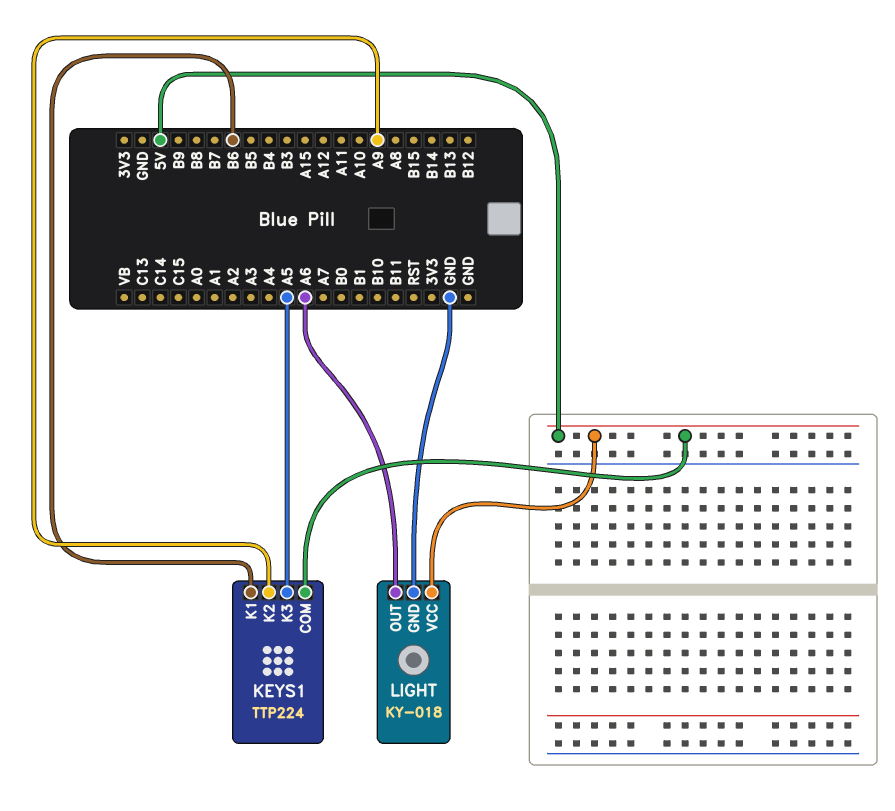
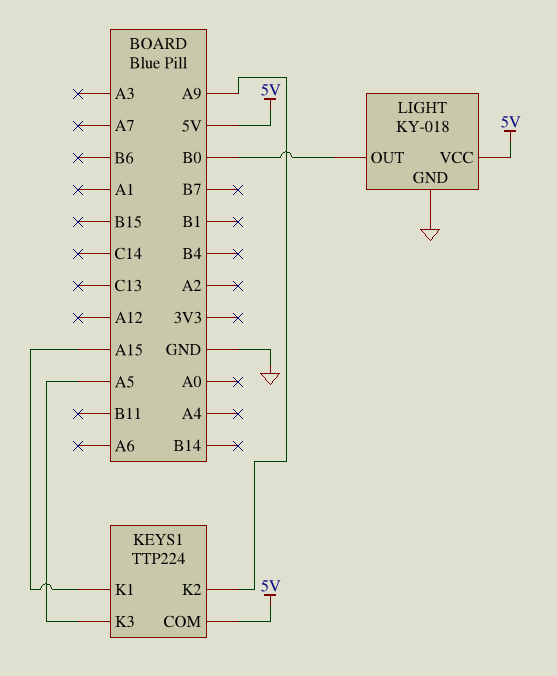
KEYS1 pin K1: B6 -> A15
LIGHT pin OUT: A6 -> B0

